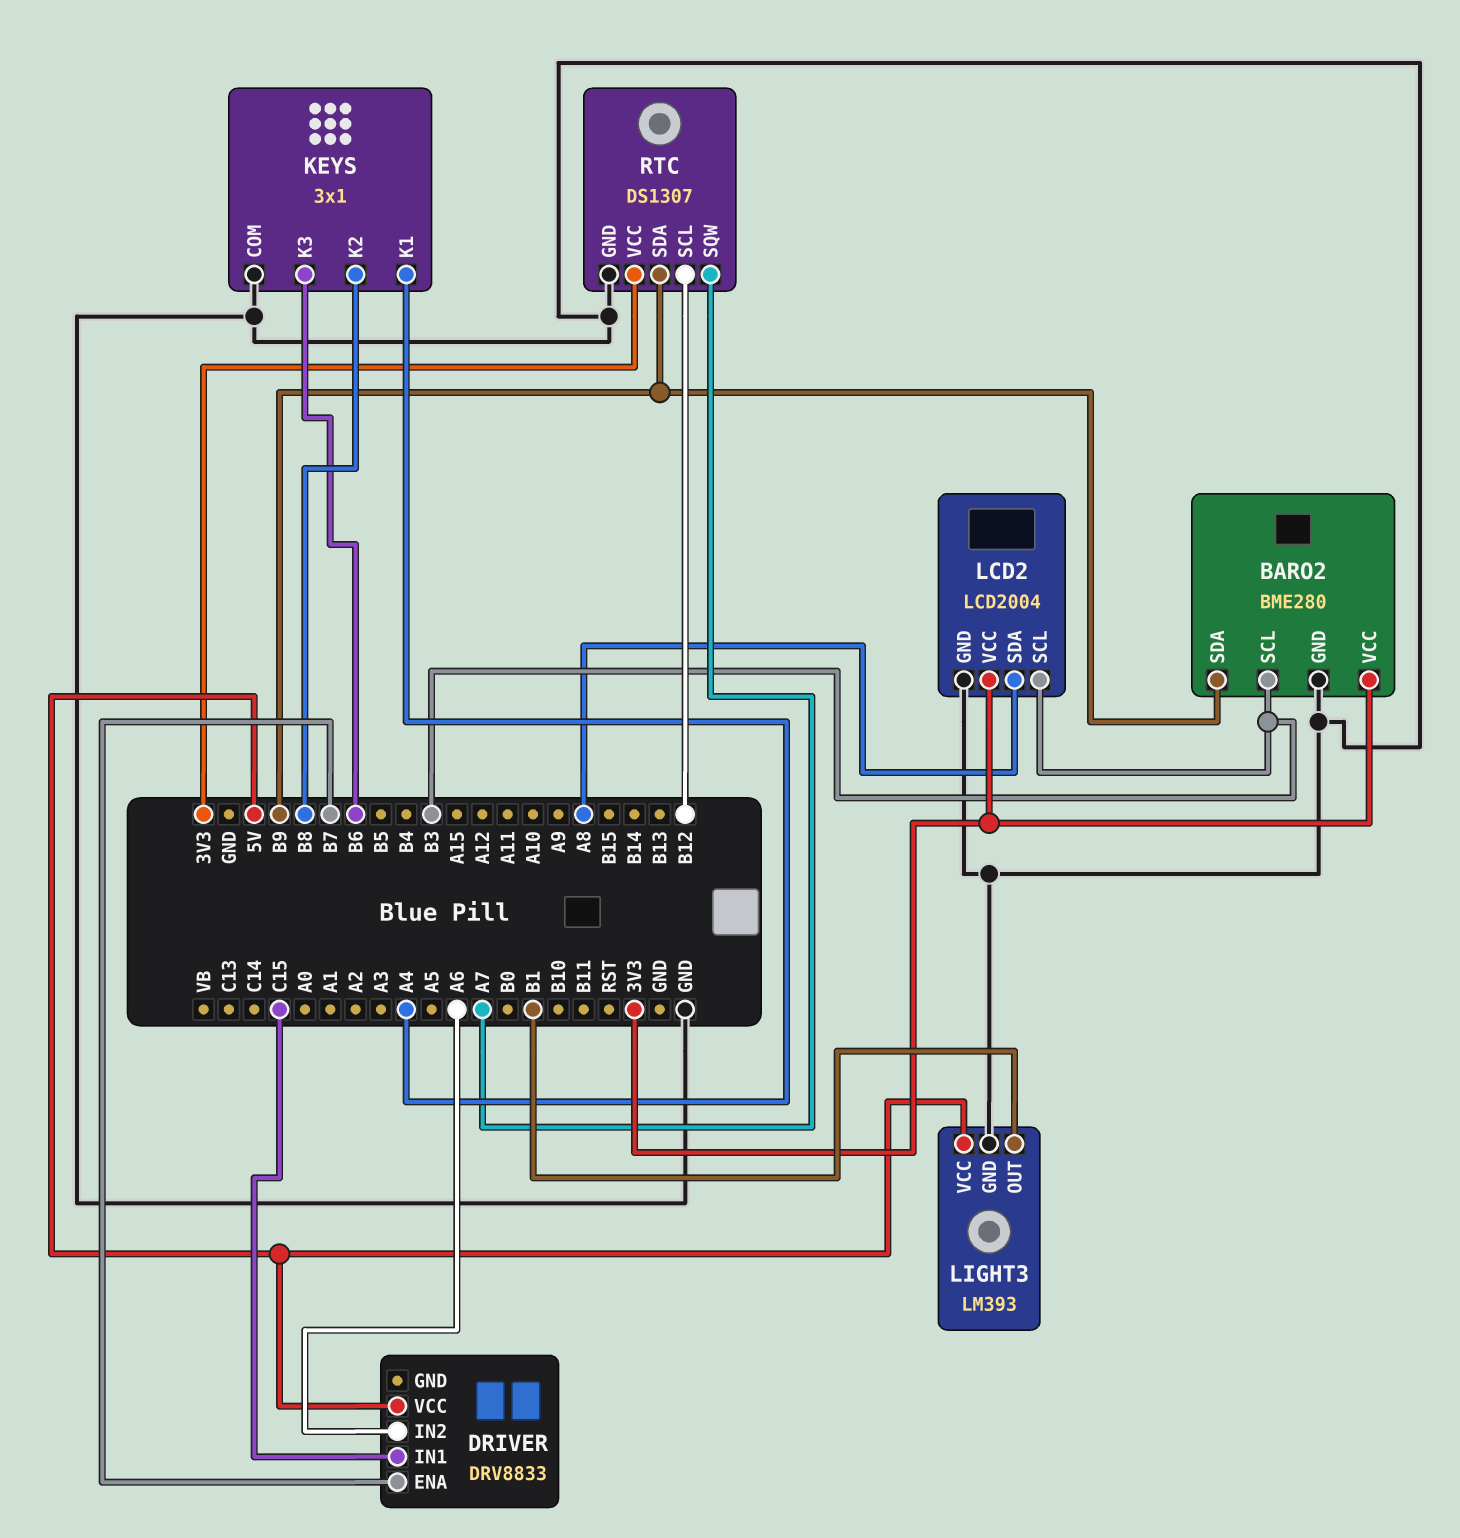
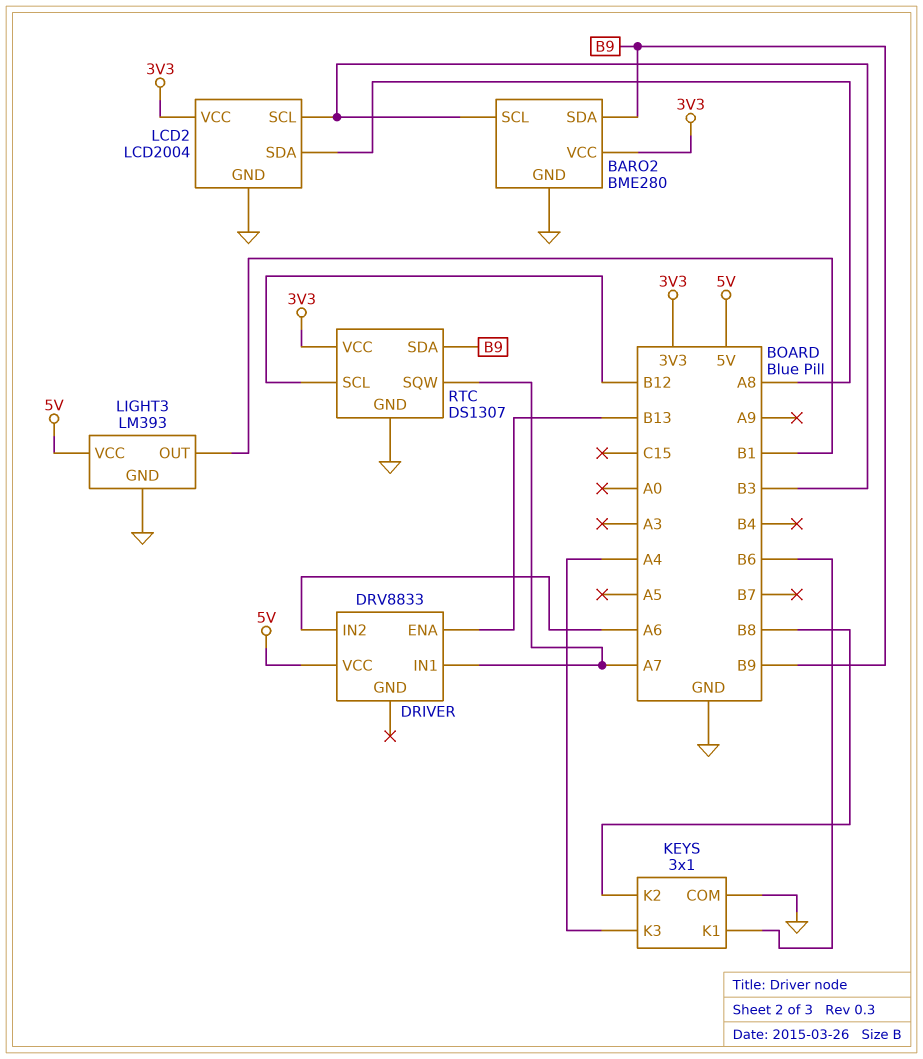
DRIVER pin ENA: B7 -> B13
DRIVER pin IN1: C15 -> A7
KEYS pin K1: A4 -> B6
KEYS pin K3: B6 -> A4

